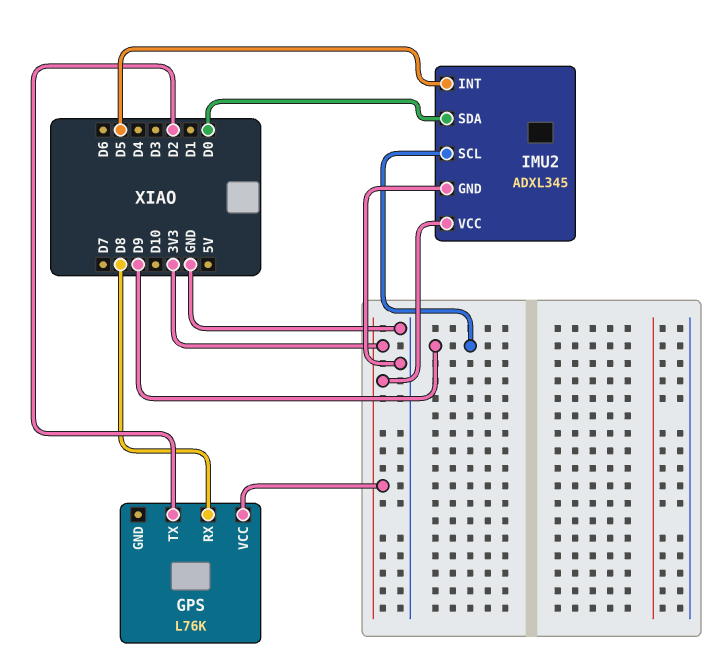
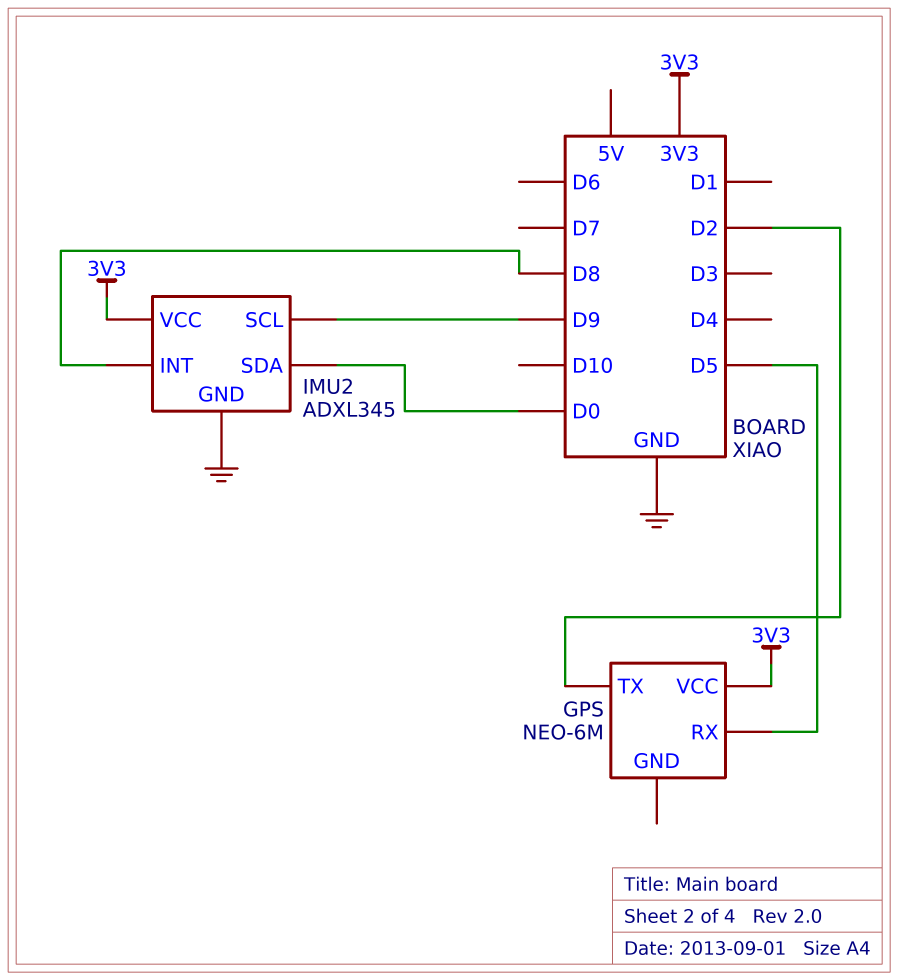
GPS: L76K -> NEO-6M
GPS pin RX: D8 -> D5
IMU2 pin INT: D5 -> D8

